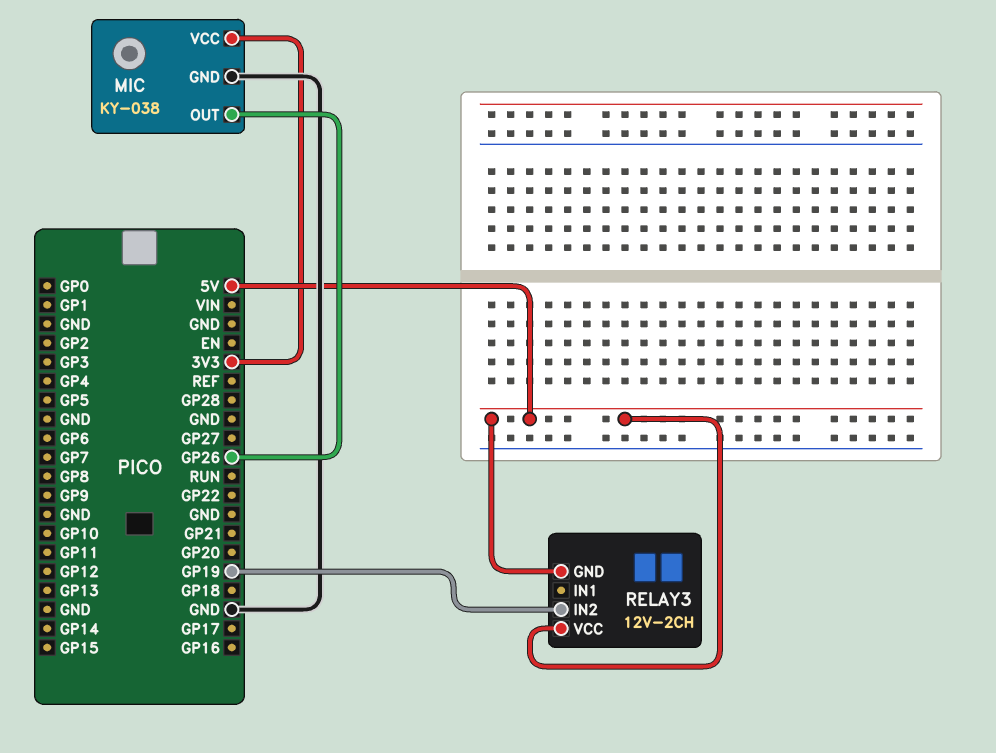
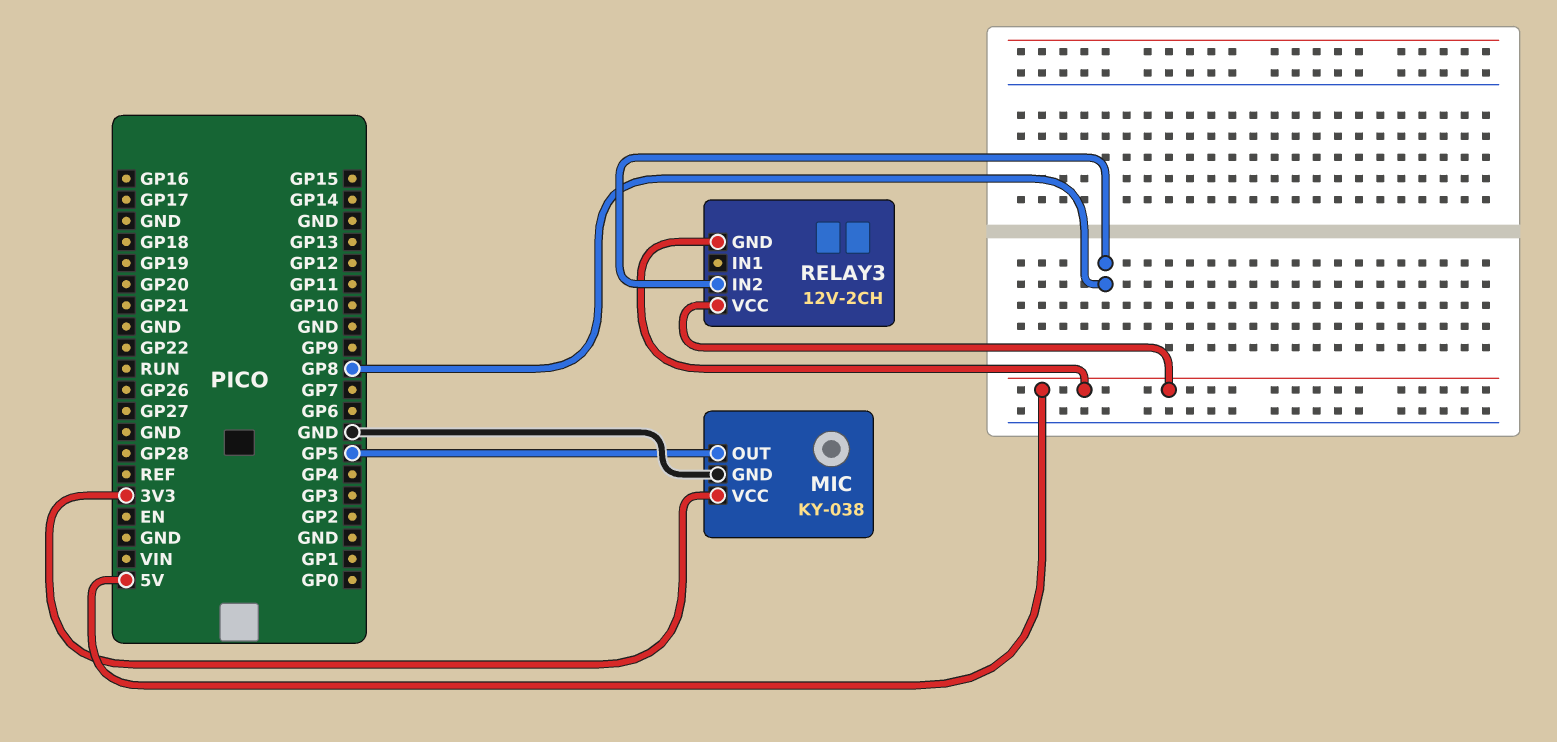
MIC pin OUT: GP26 -> GP5
RELAY3 pin IN2: GP19 -> GP8

